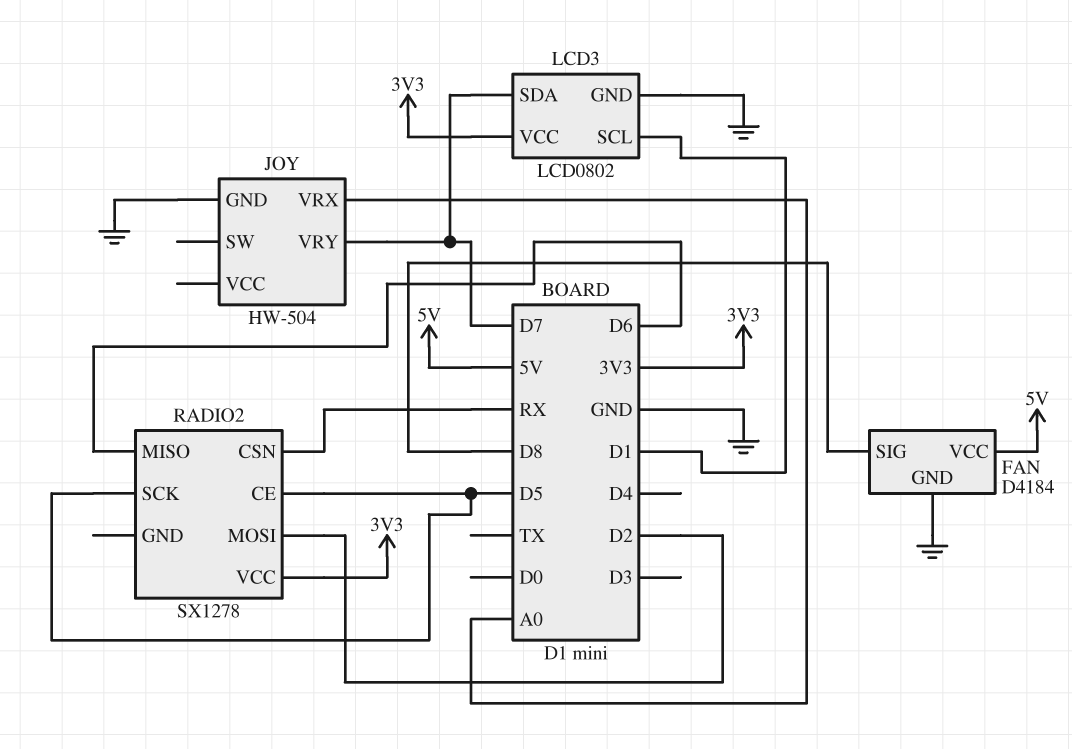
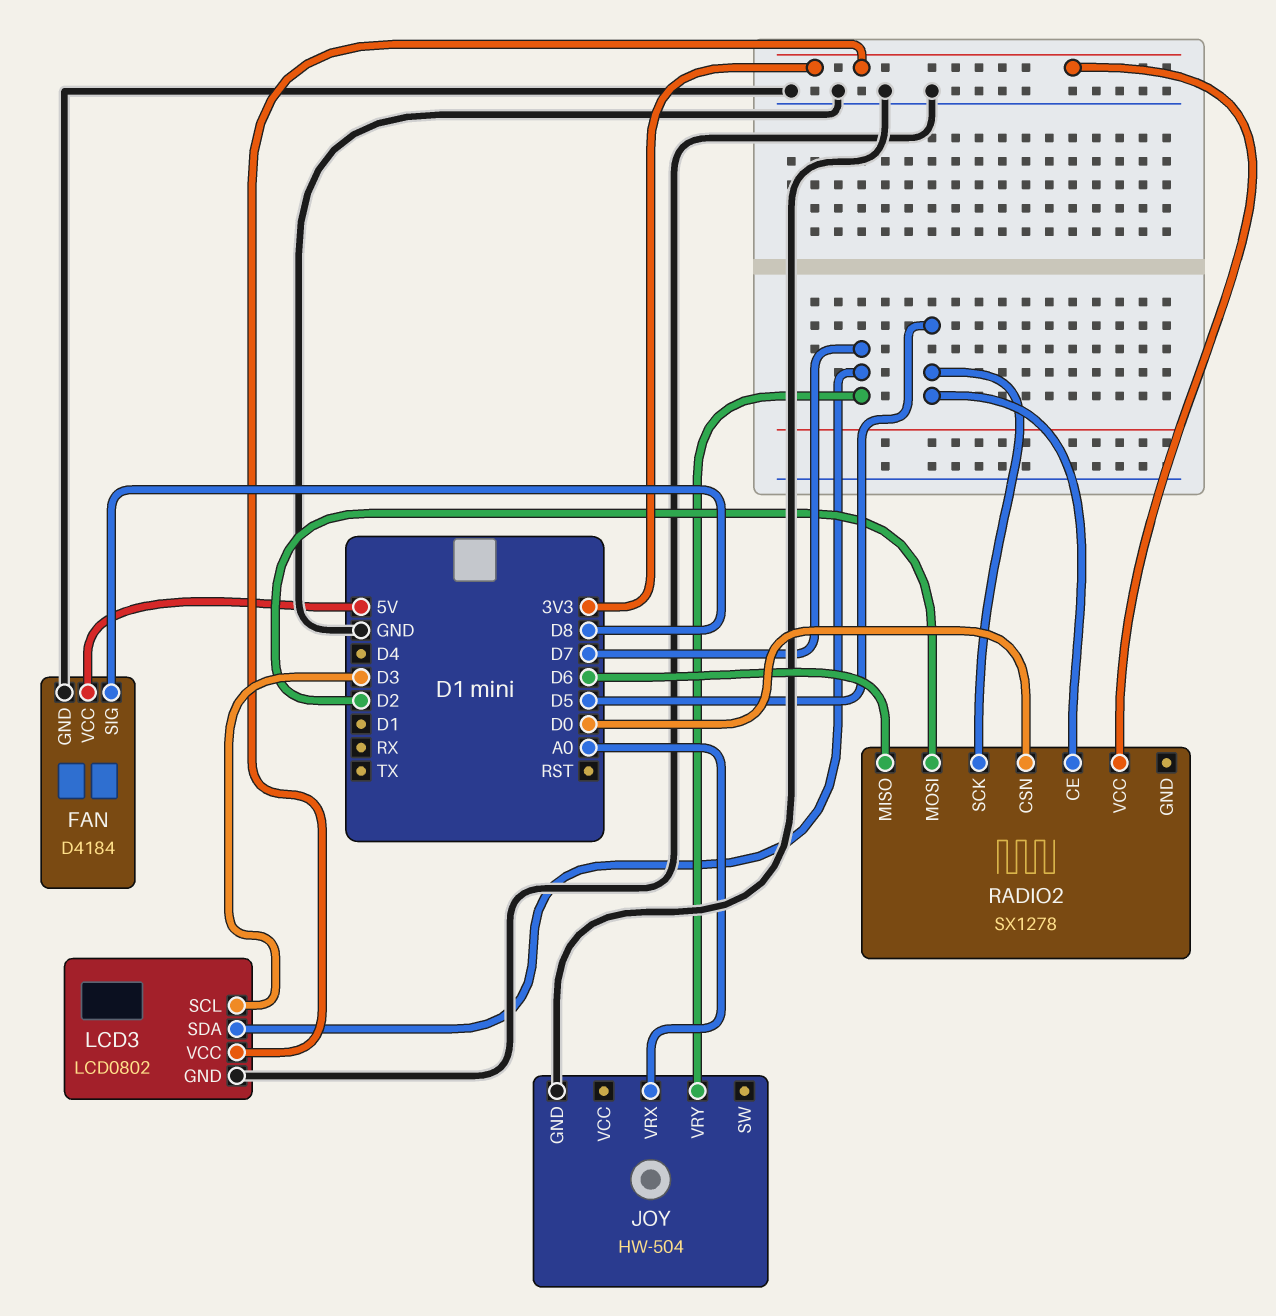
LCD3 pin SCL: D1 -> D3
RADIO2 pin CSN: RX -> D0

